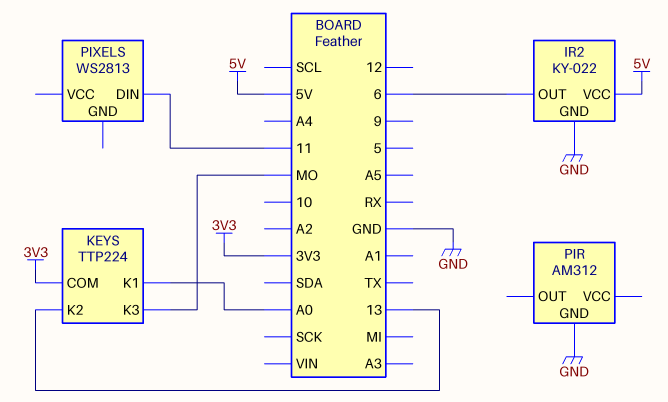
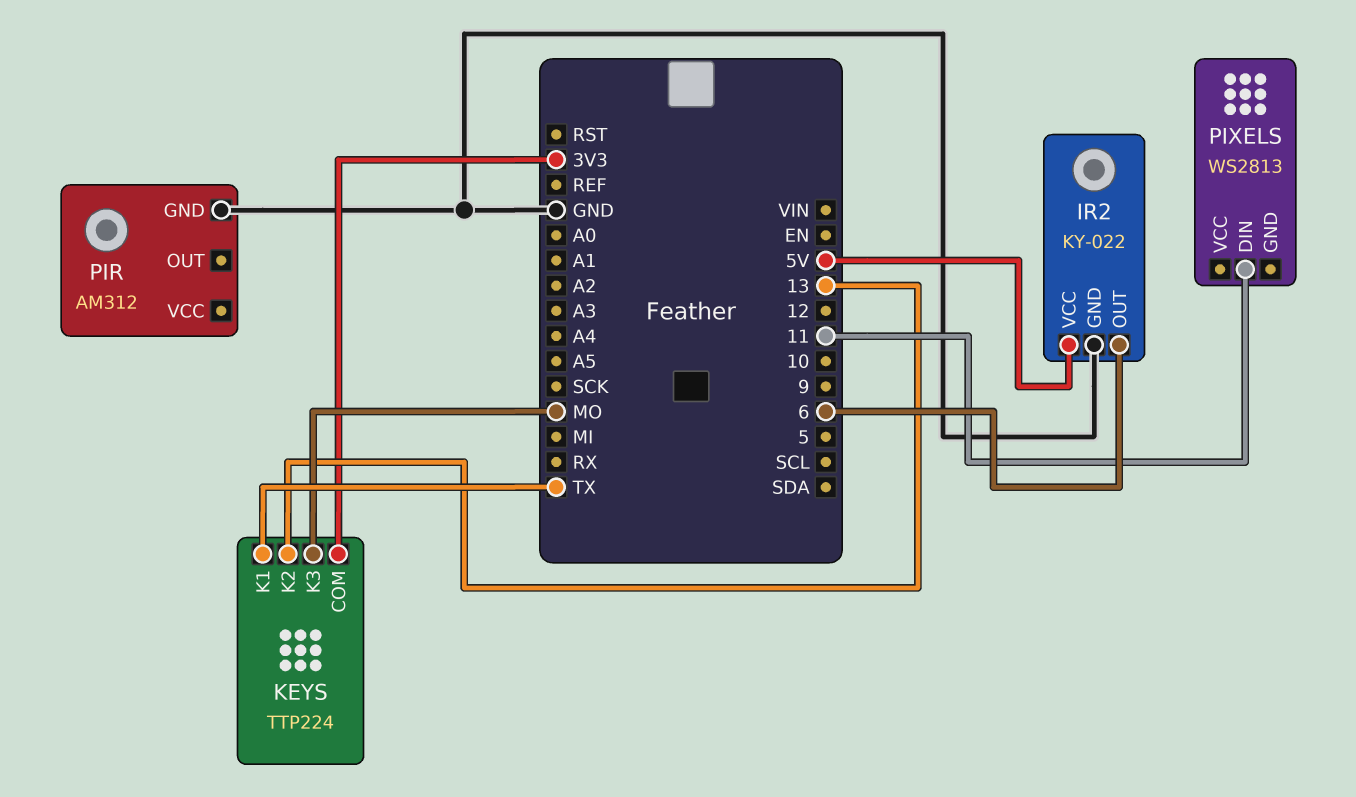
KEYS pin K1: A0 -> TX

